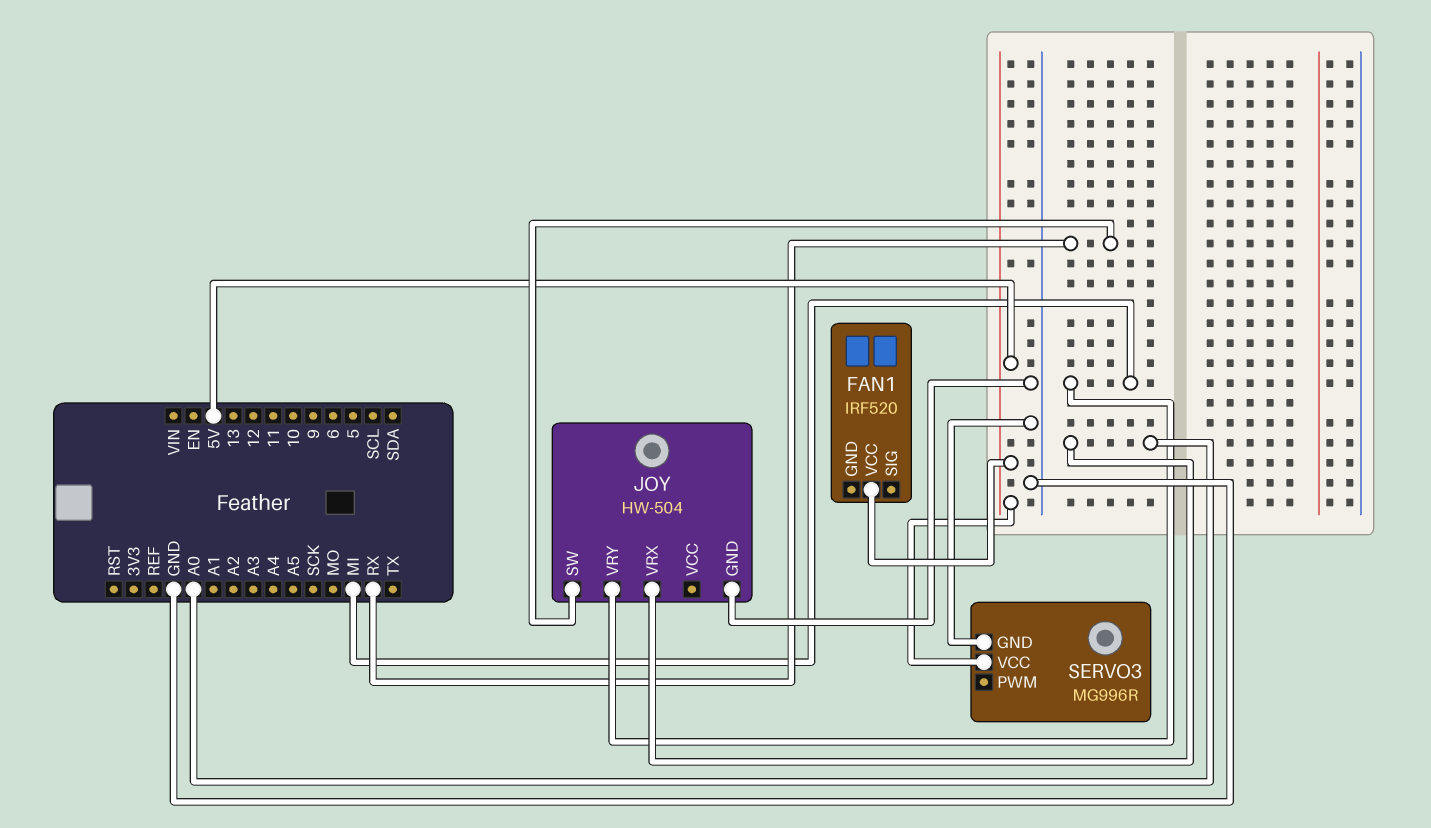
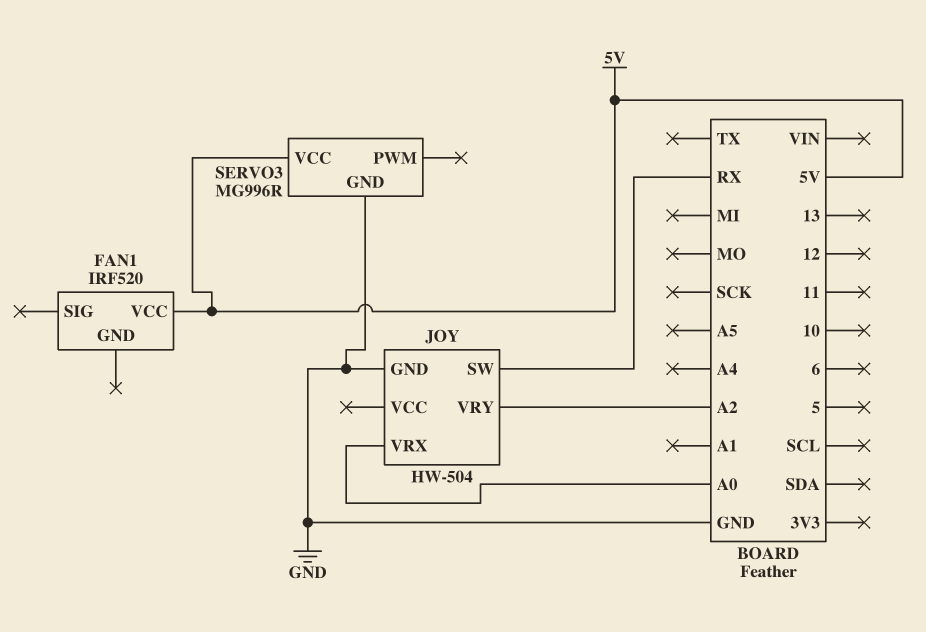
JOY pin VRY: MI -> A2

